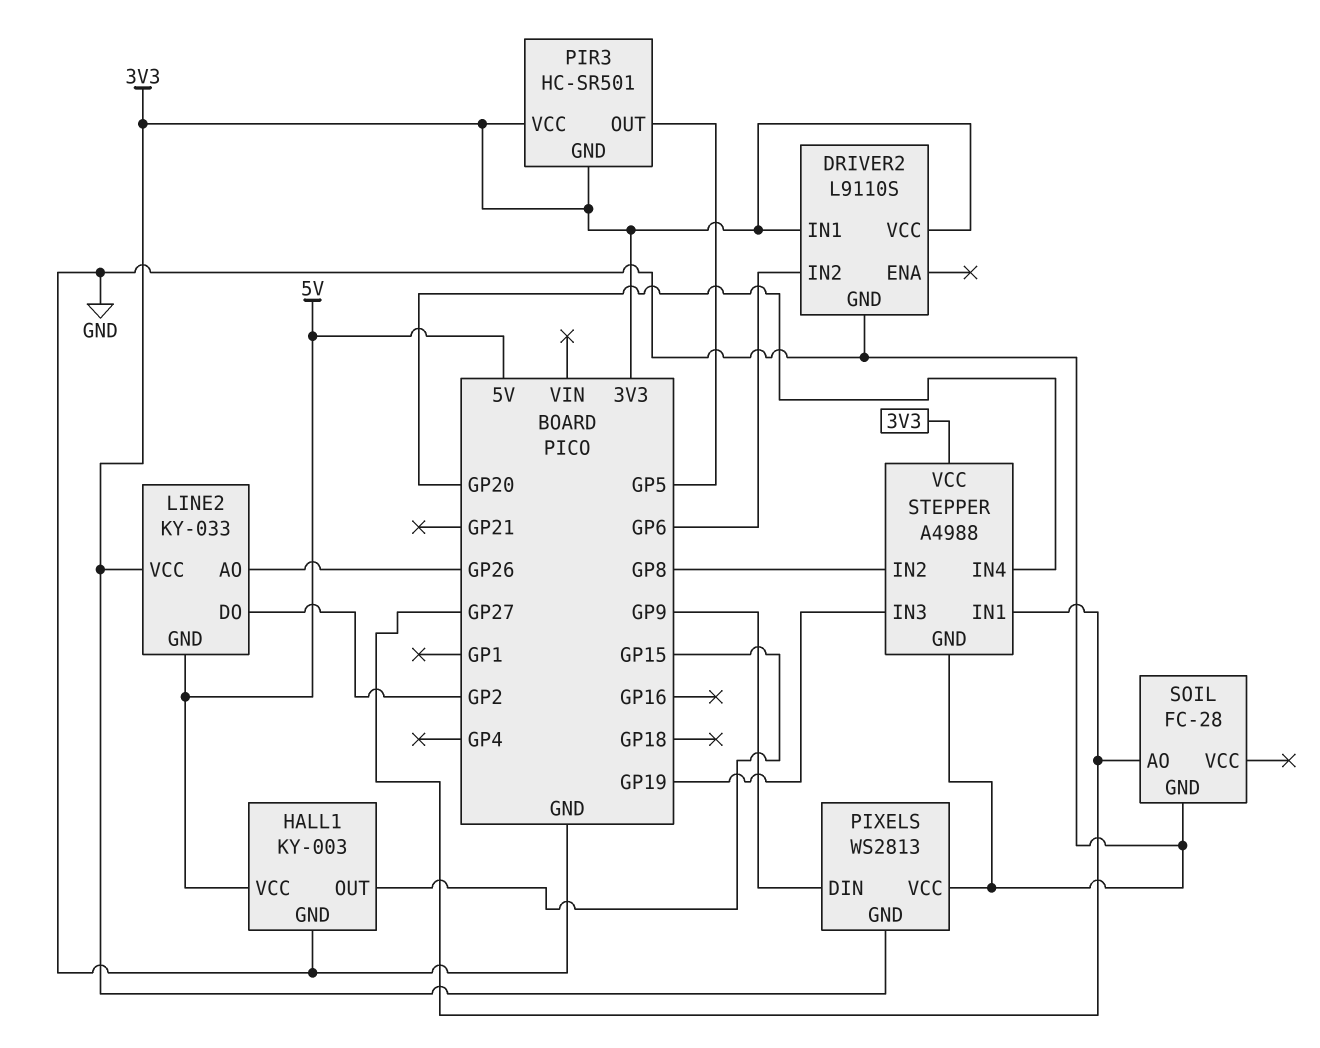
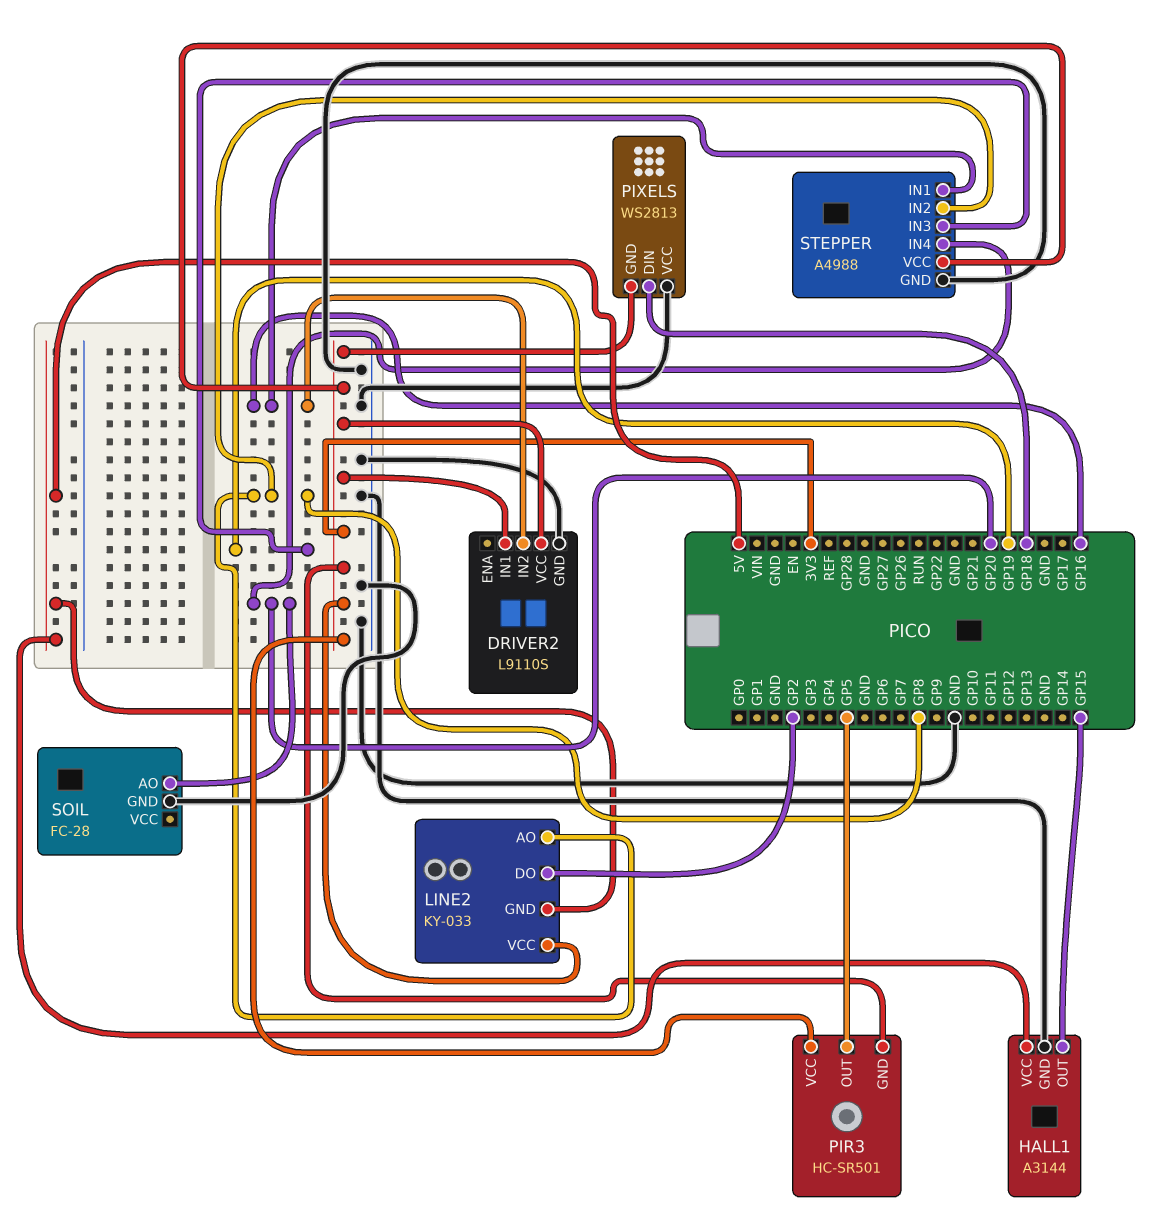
DRIVER2 pin IN2: GP6 -> GP16
HALL1: KY-003 -> A3144
LINE2 pin AO: GP26 -> GP8
PIXELS pin DIN: GP9 -> GP18
SOIL pin AO: GP27 -> GP20
STEPPER pin IN1: GP27 -> GP16

